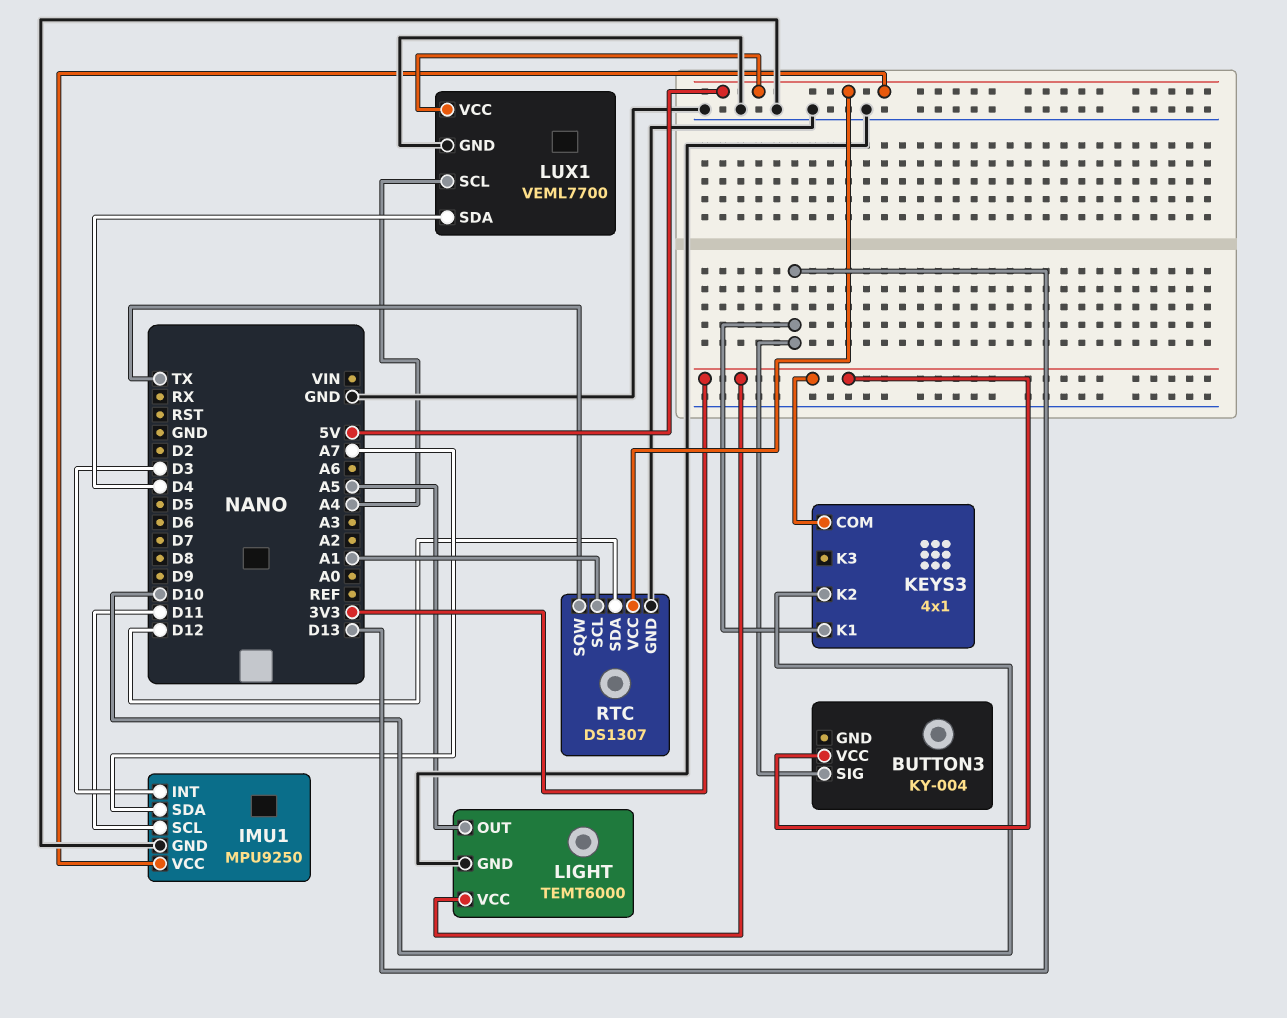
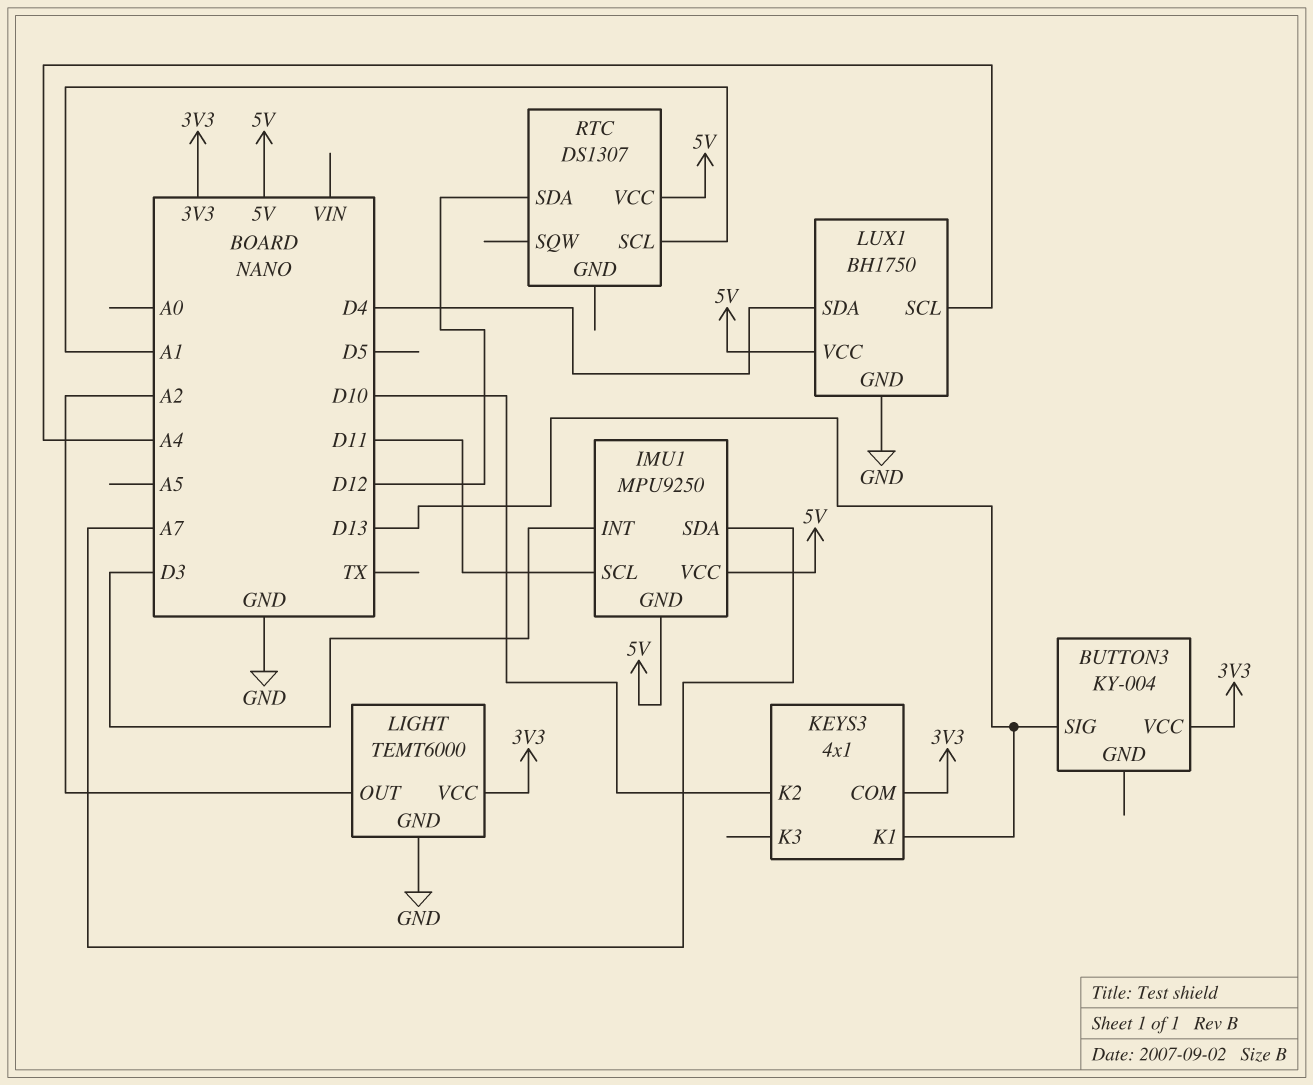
IMU1 pin GND: GND -> 5V
LIGHT pin OUT: A5 -> A2
LUX1: VEML7700 -> BH1750
RTC pin GND: GND -> none
RTC pin SQW: TX -> none

